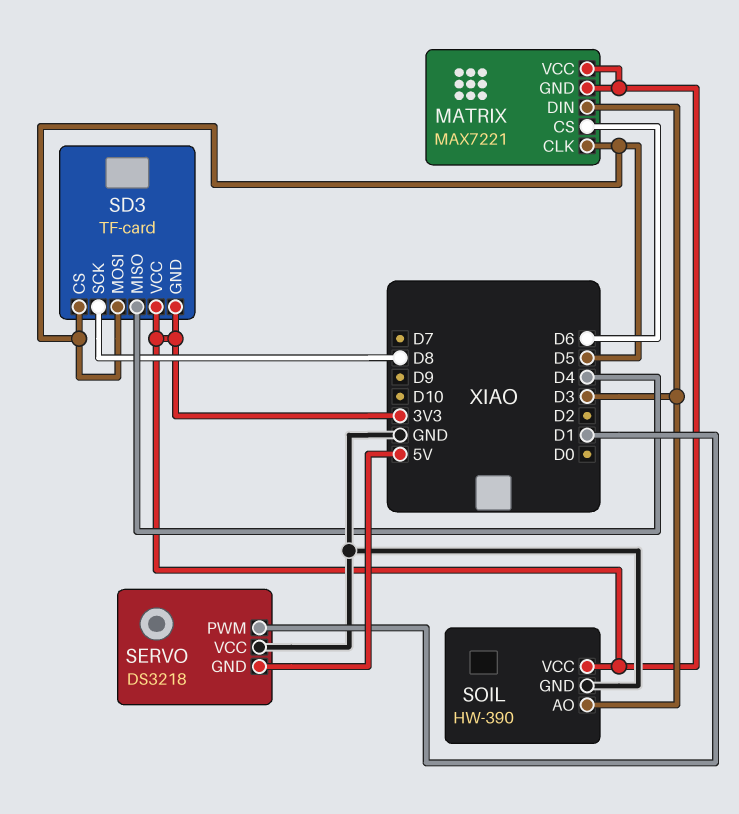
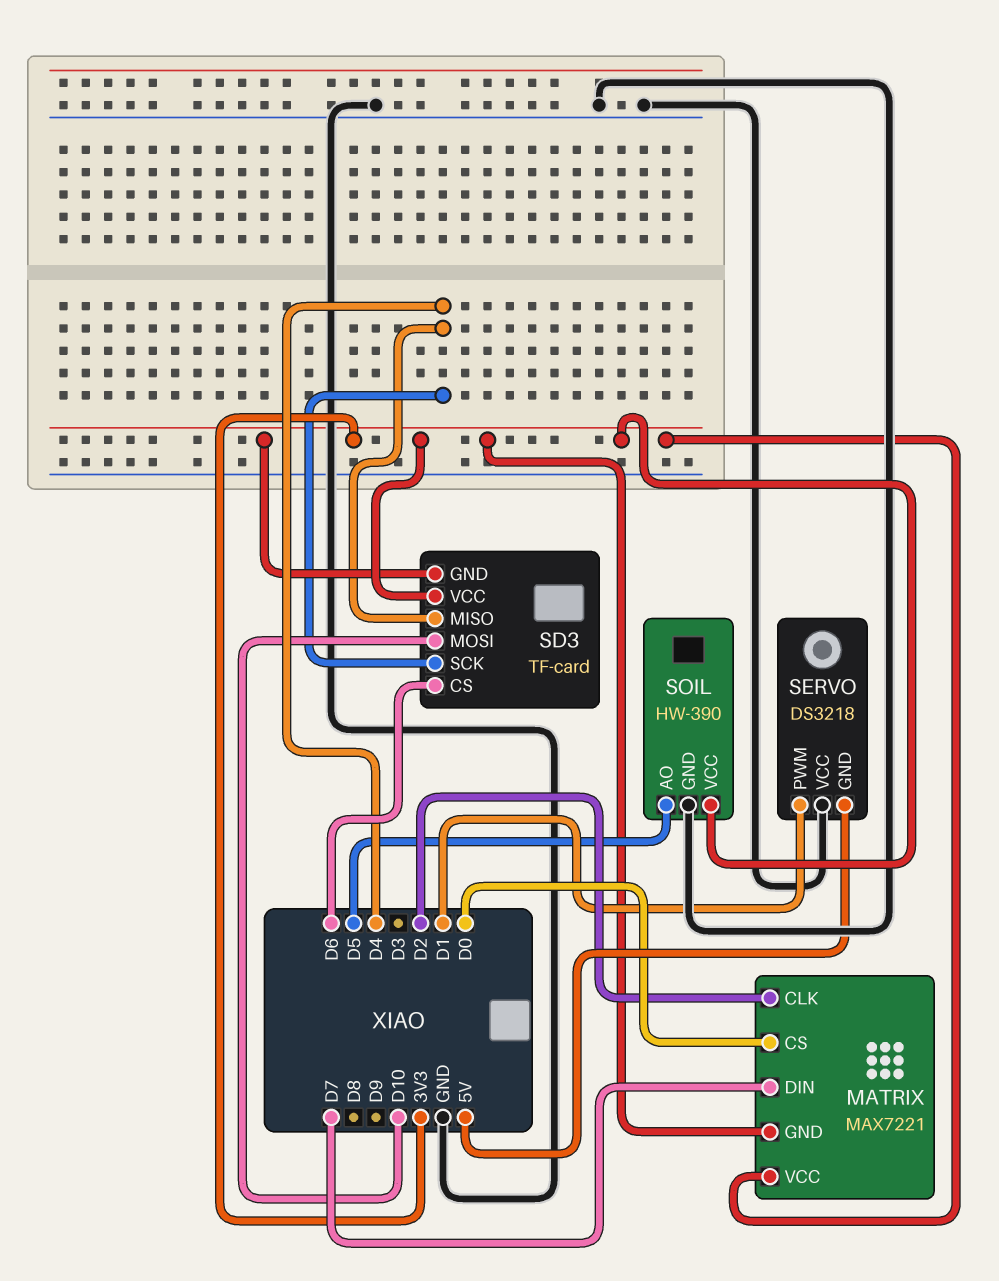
MATRIX pin CLK: D5 -> D2
MATRIX pin CS: D6 -> D0
MATRIX pin DIN: D3 -> D7
SD3 pin CS: D5 -> D6
SD3 pin MOSI: D5 -> D10
SD3 pin SCK: D8 -> D4
SOIL pin AO: D3 -> D5

